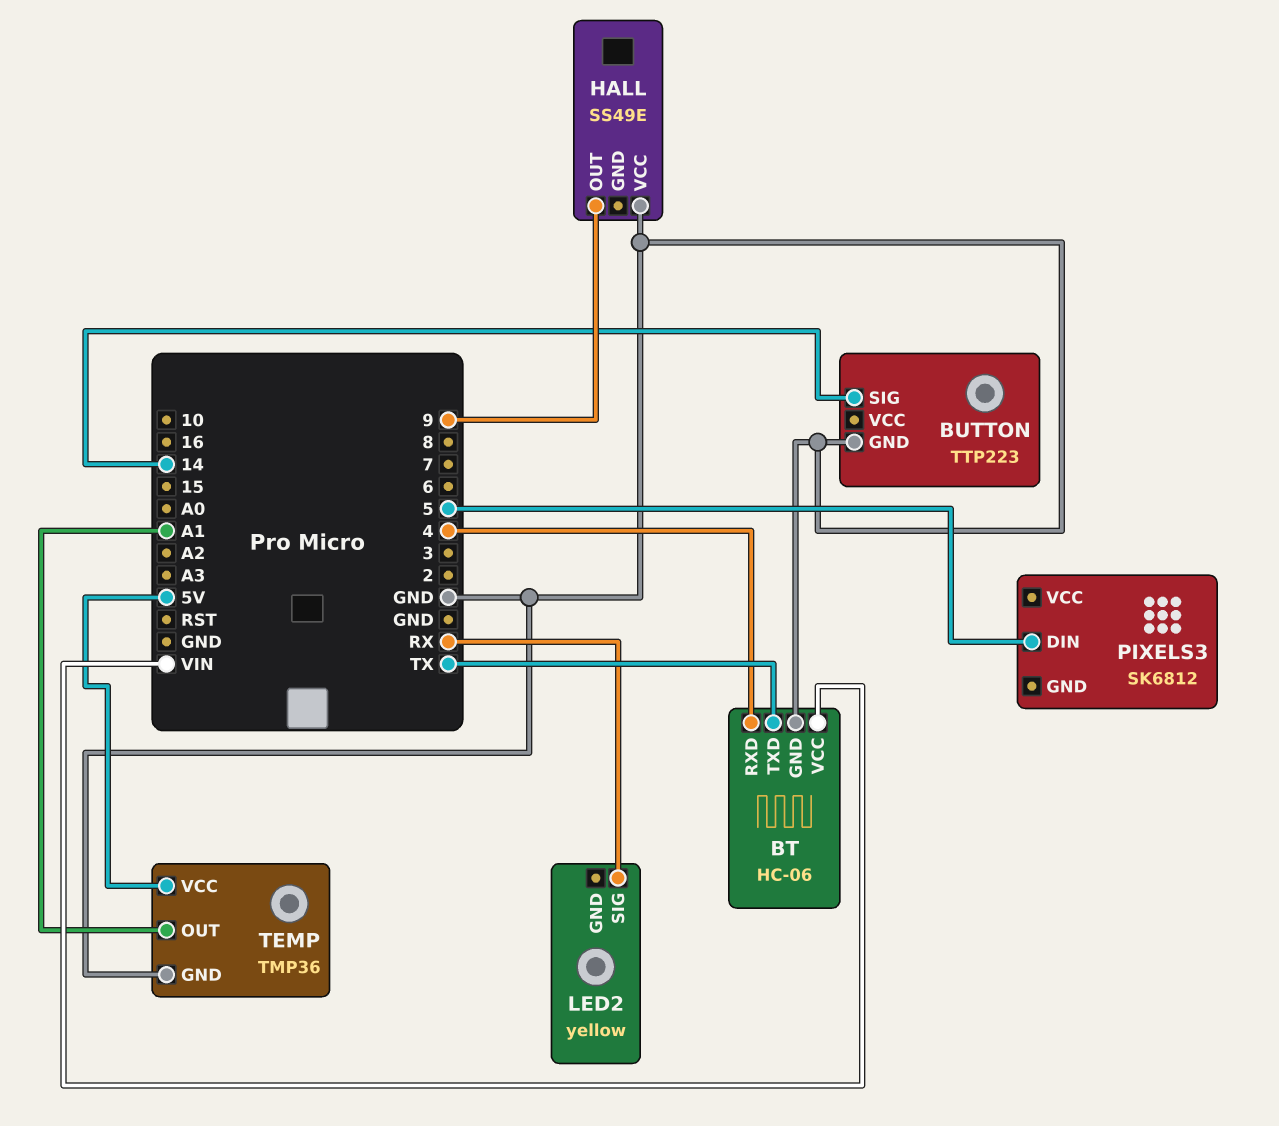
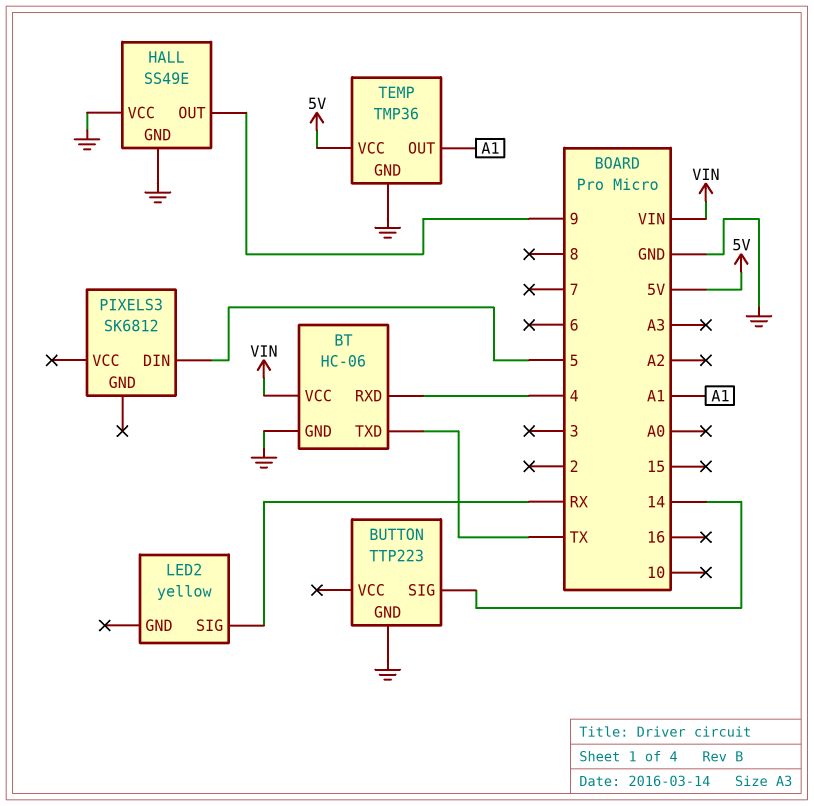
HALL pin GND: none -> GND

